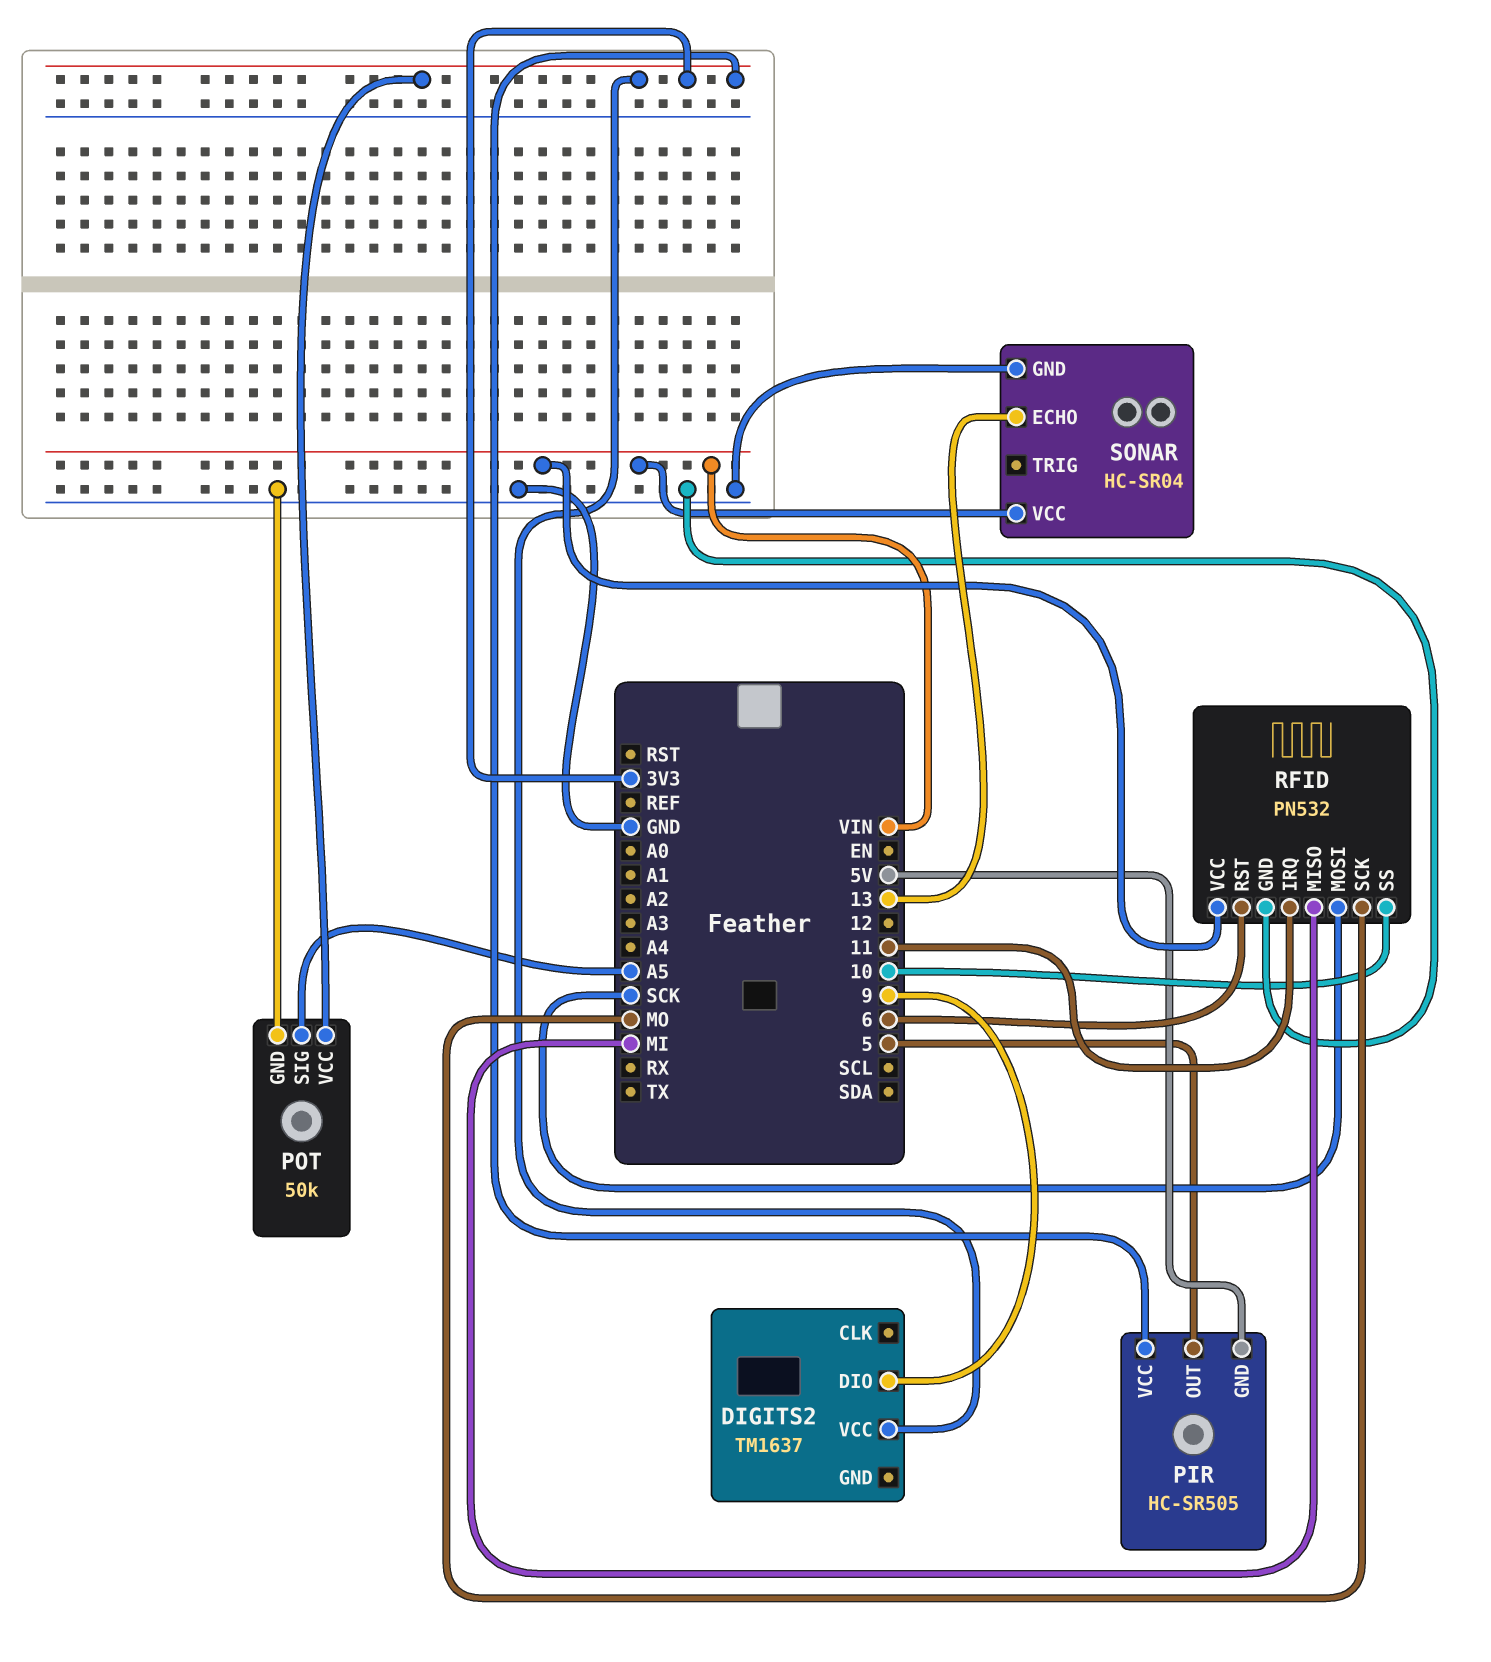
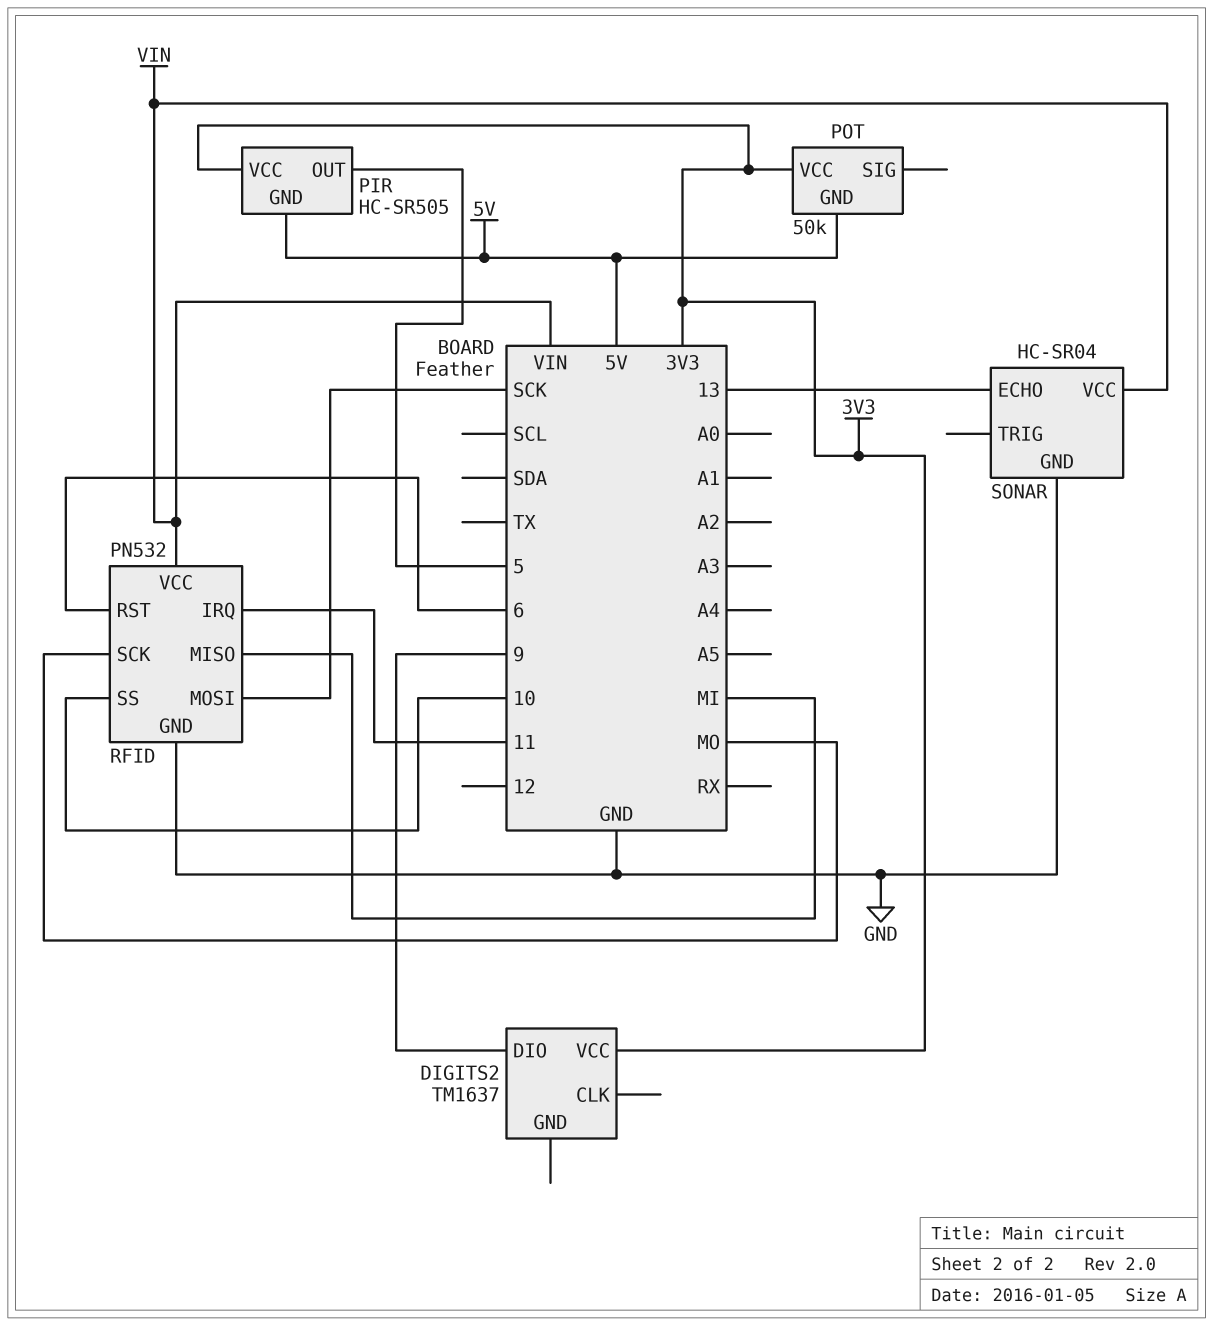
POT pin GND: GND -> 5V
POT pin SIG: A5 -> none

